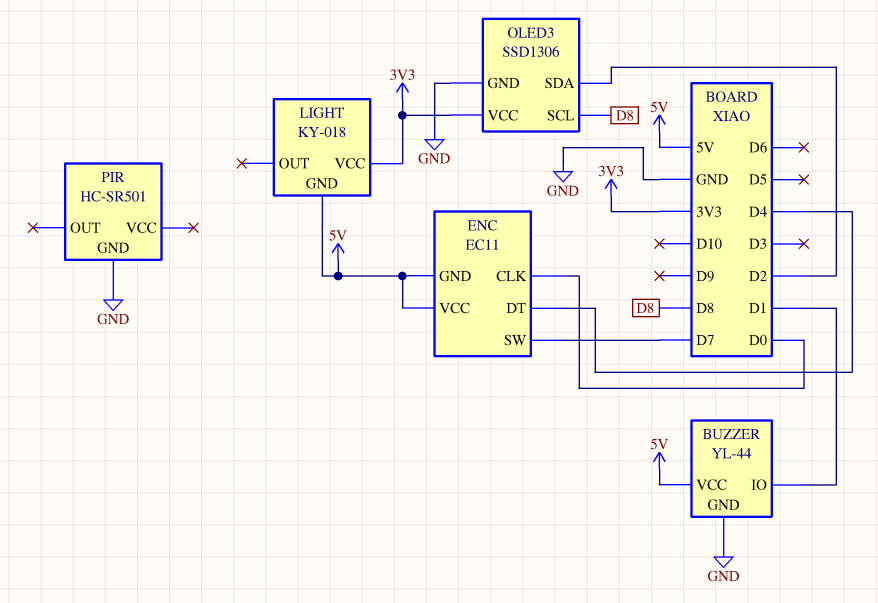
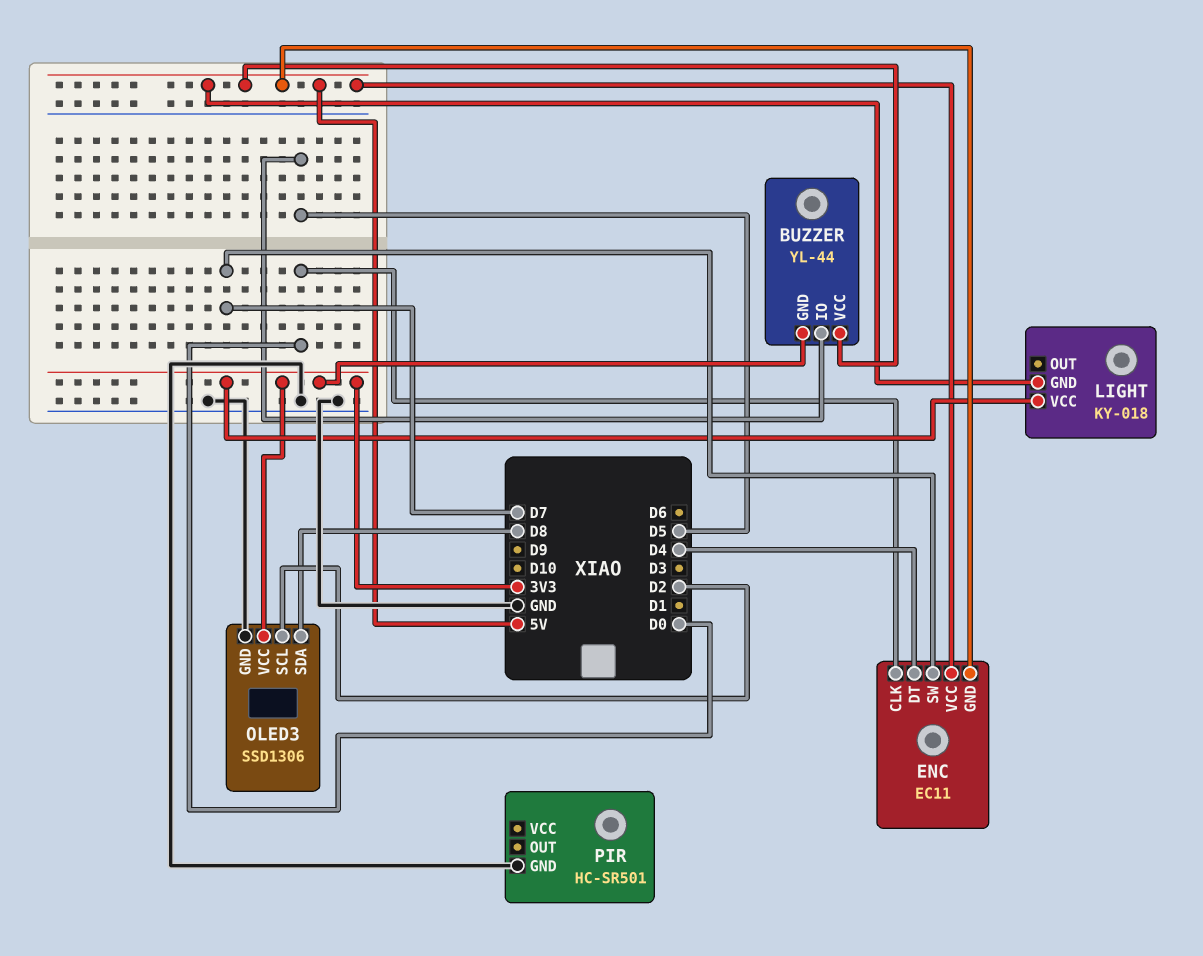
BUZZER pin GND: GND -> 3V3
BUZZER pin IO: D1 -> D5
OLED3 pin SCL: D8 -> D2
OLED3 pin SDA: D2 -> D8

